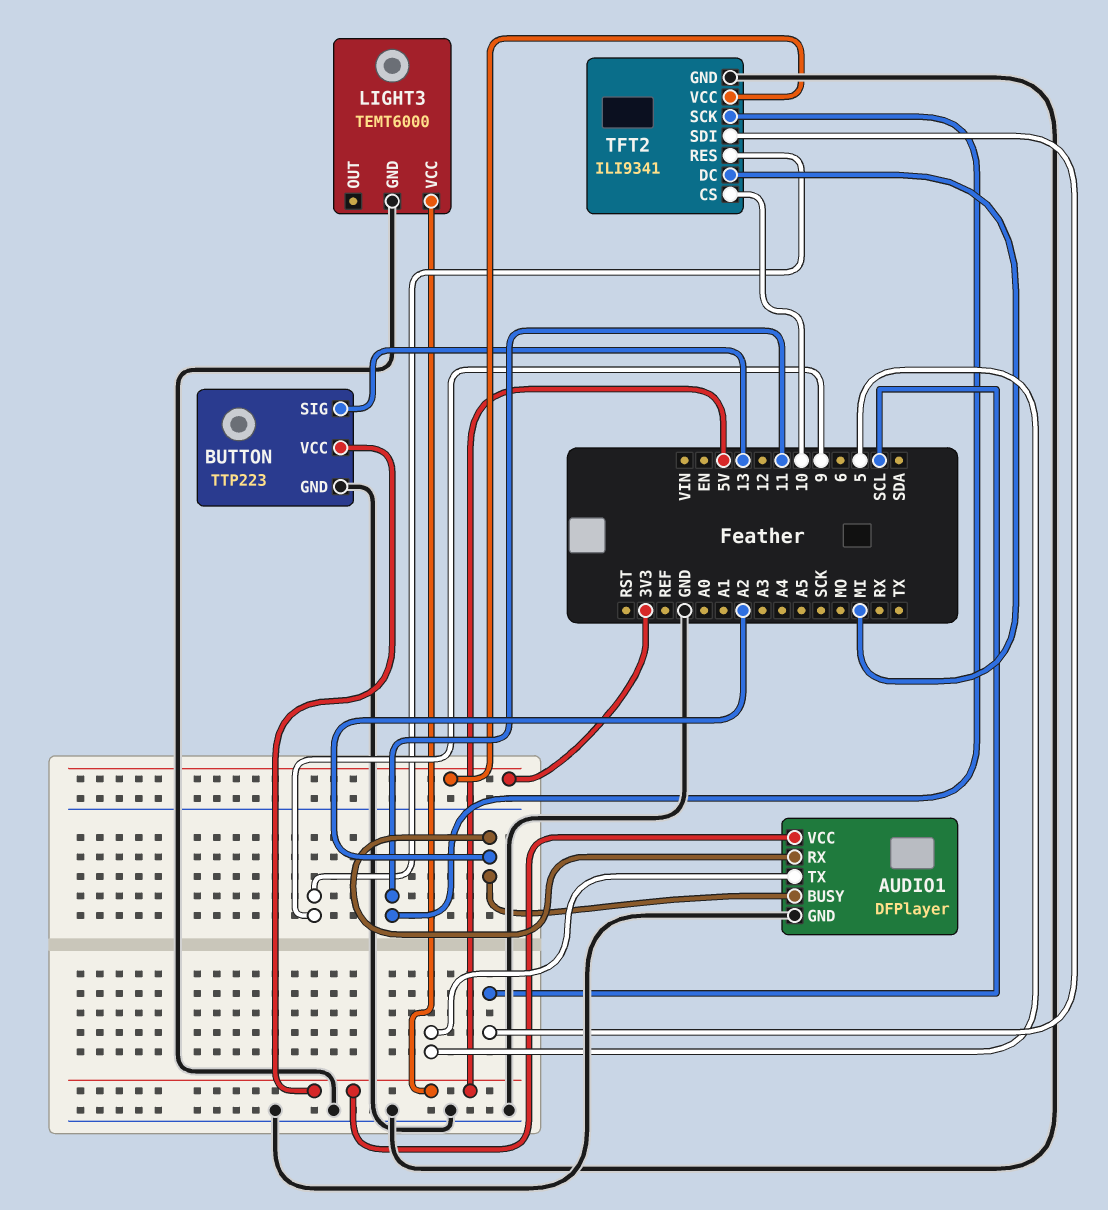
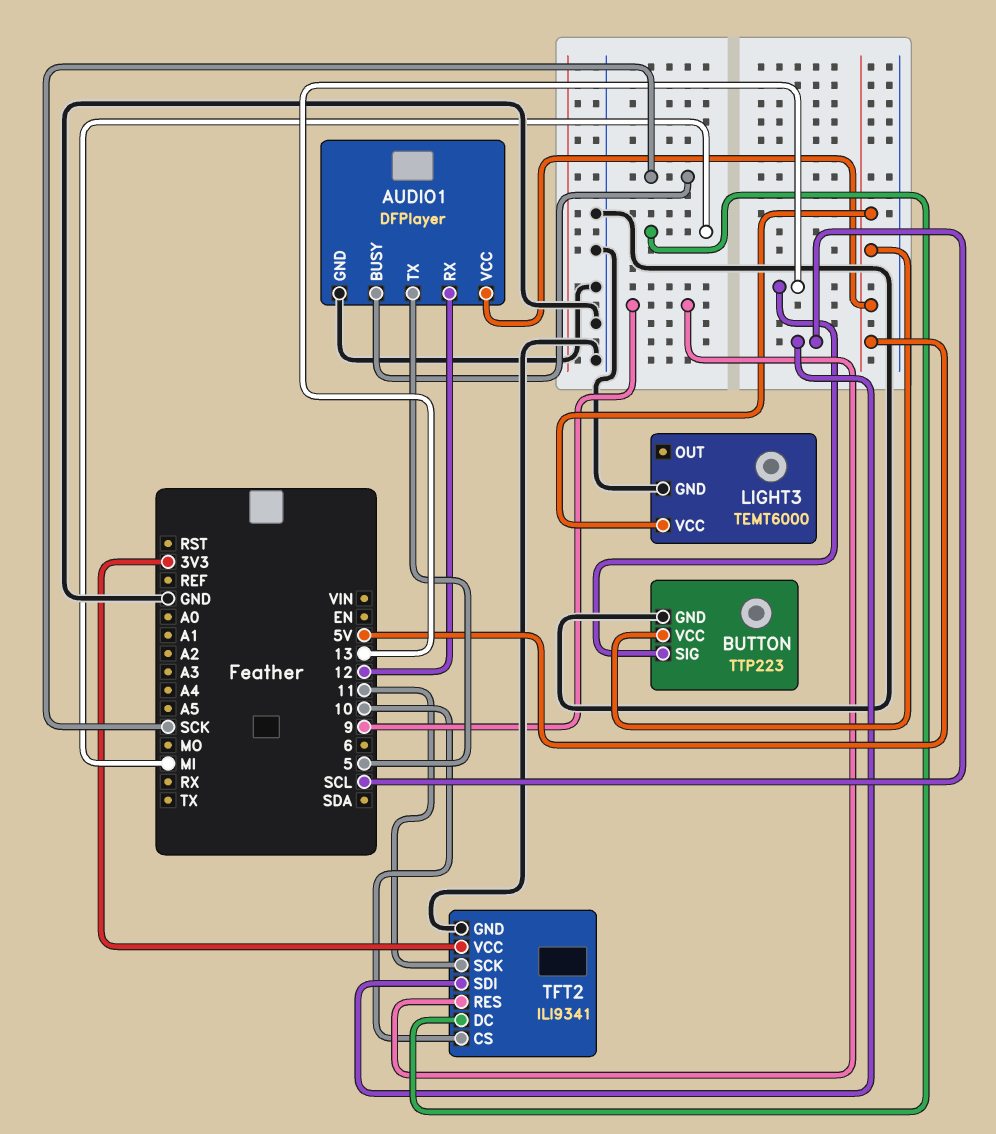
AUDIO1 pin BUSY: A2 -> SCK
AUDIO1 pin RX: A2 -> 12

